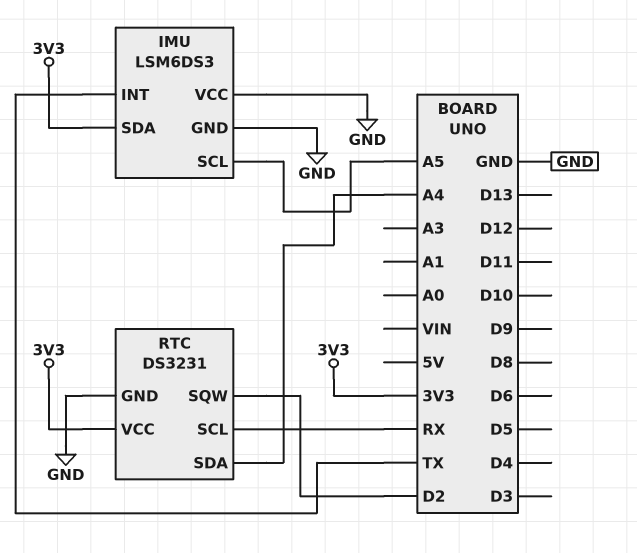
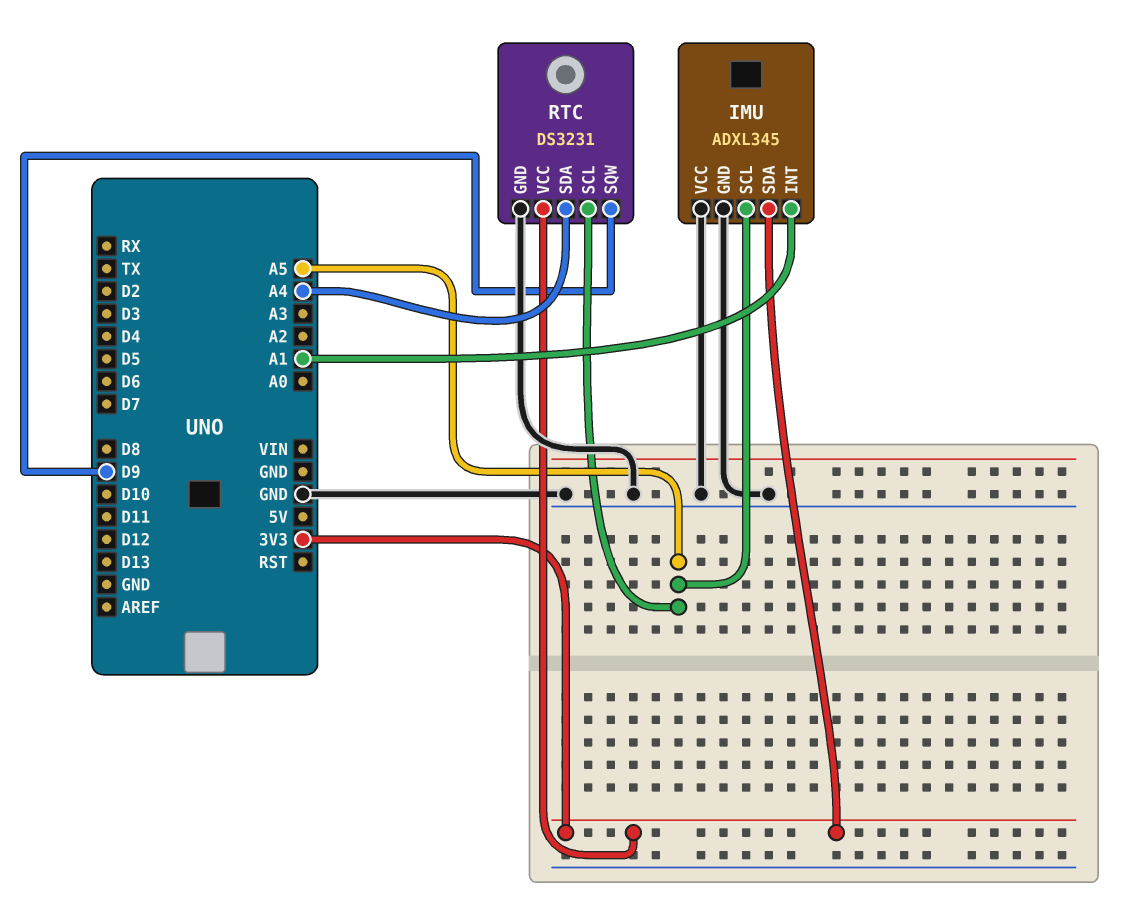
IMU: LSM6DS3 -> ADXL345
IMU pin INT: TX -> A1
RTC pin SCL: RX -> A5
RTC pin SQW: D2 -> D9

